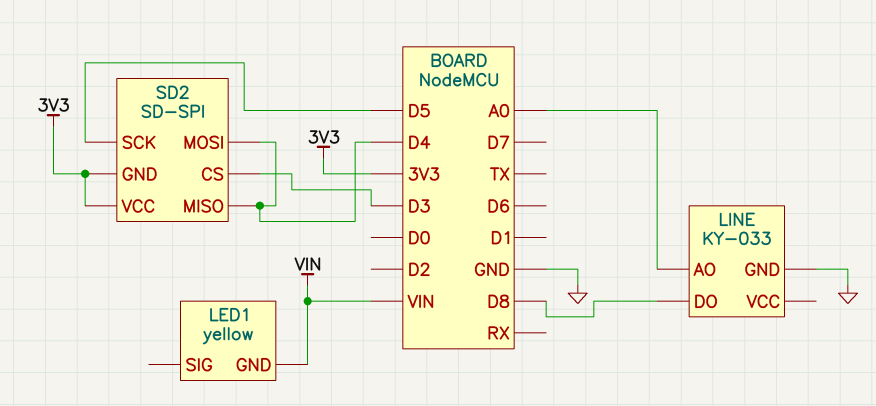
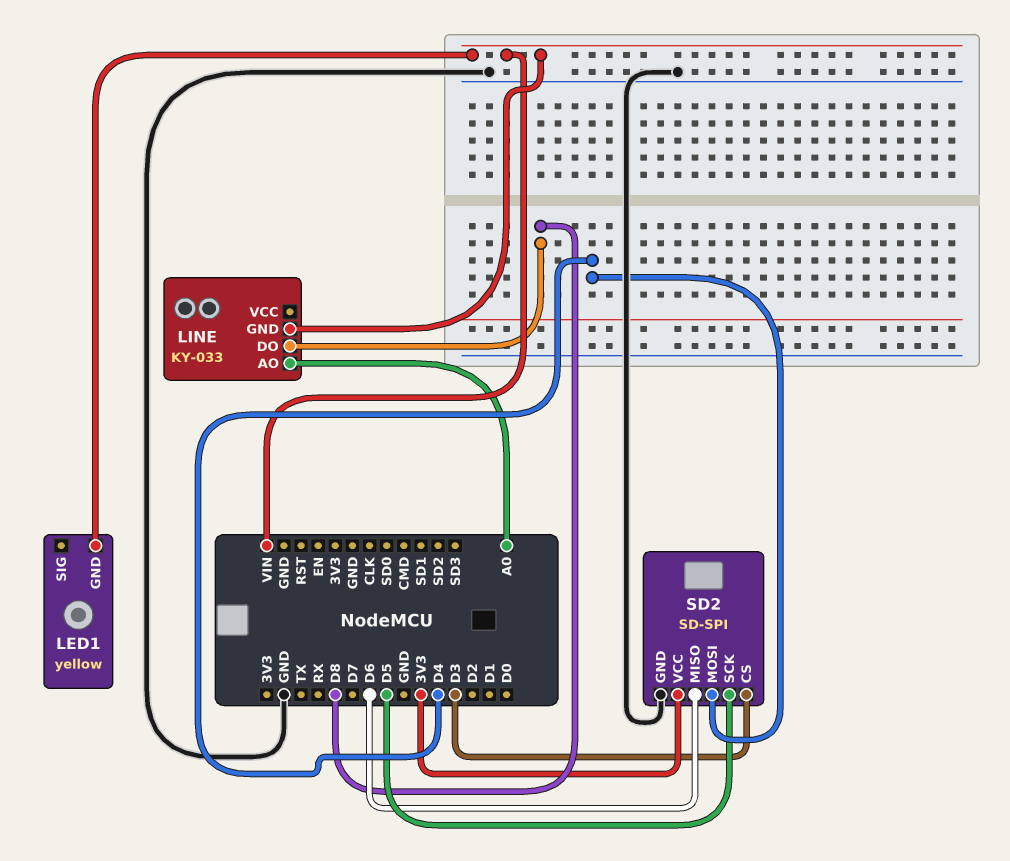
LINE pin GND: GND -> VIN
SD2 pin GND: 3V3 -> GND
SD2 pin MISO: D4 -> D6

